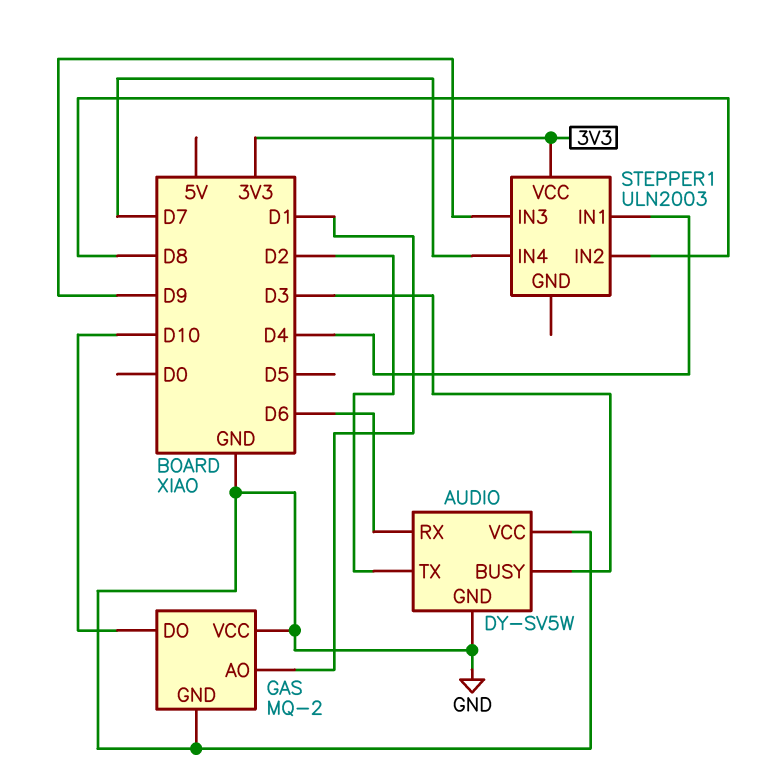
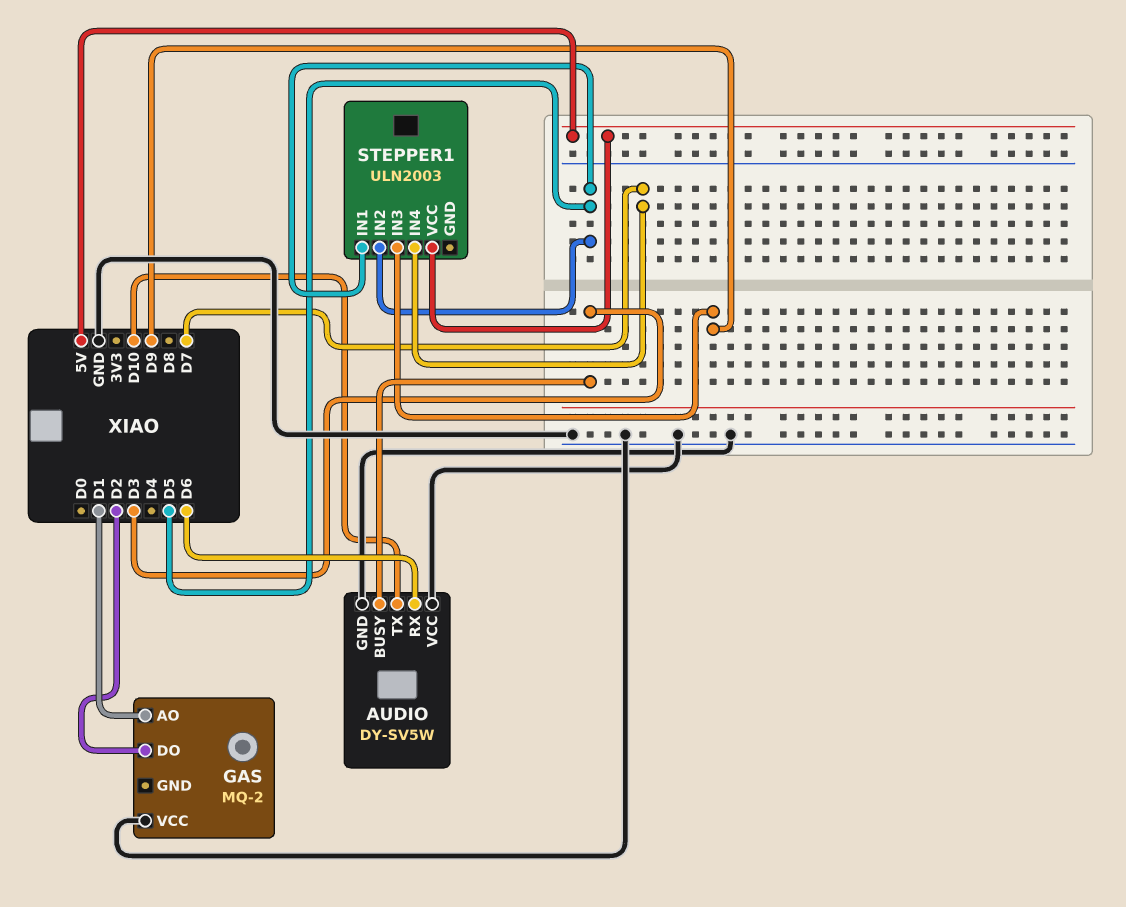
AUDIO pin TX: D2 -> D10
GAS pin DO: D10 -> D2
GAS pin GND: GND -> none
STEPPER1 pin IN1: D4 -> D5
STEPPER1 pin IN2: D8 -> D5
STEPPER1 pin VCC: 3V3 -> 5V

